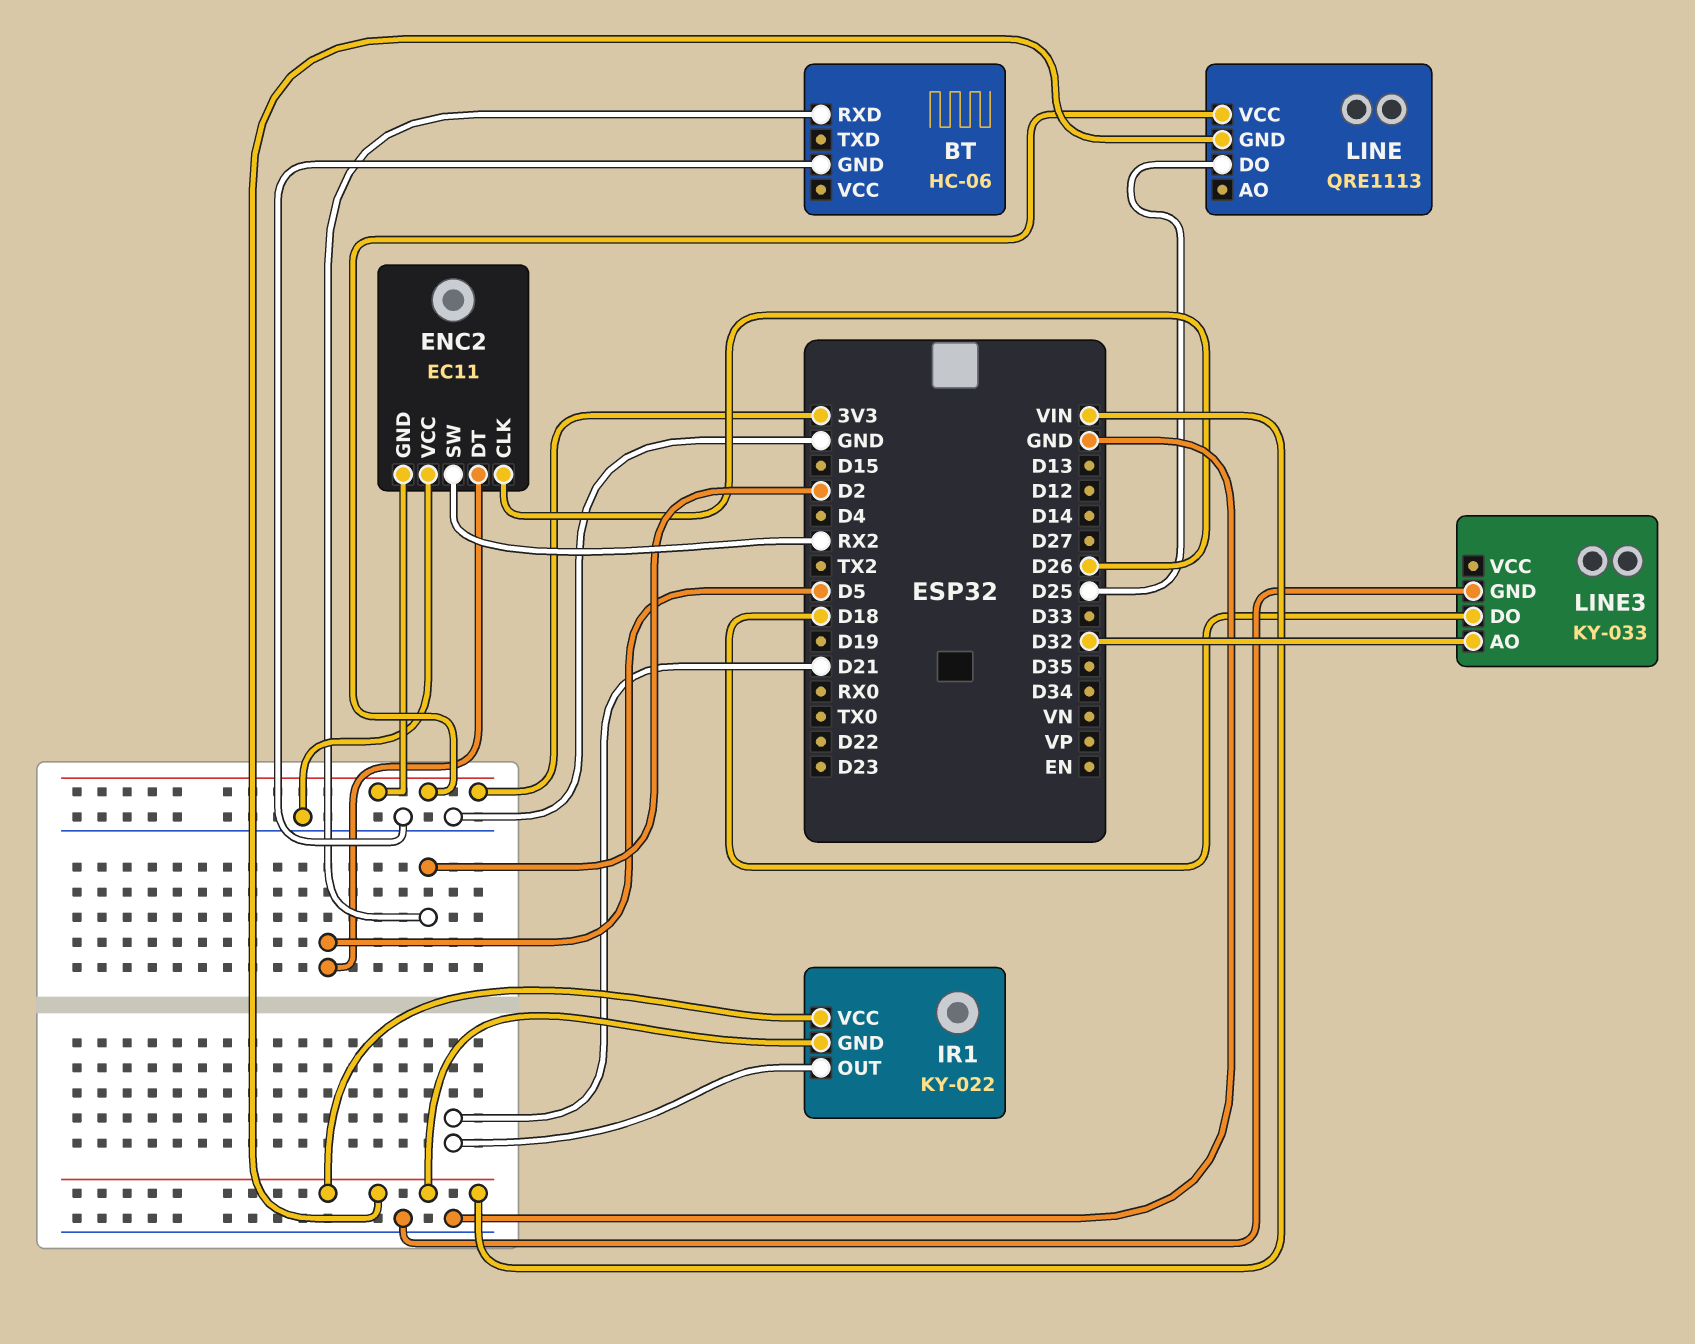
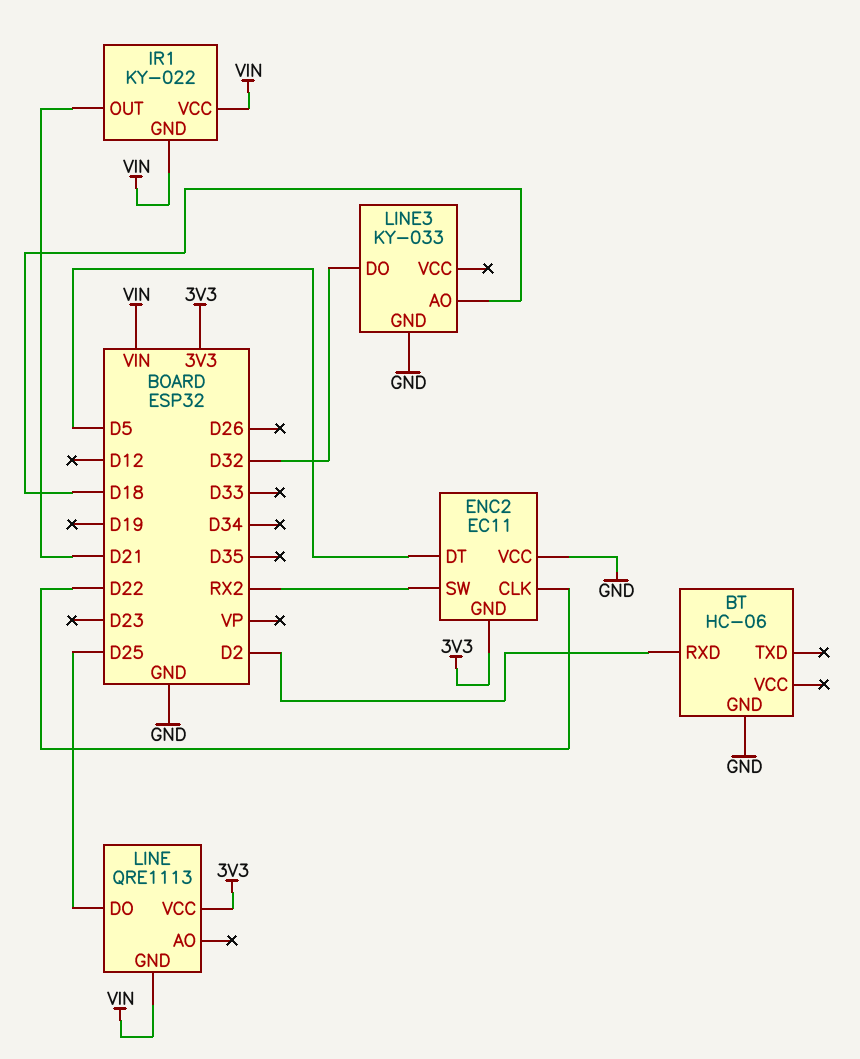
ENC2 pin CLK: D26 -> D22
LINE3 pin AO: D32 -> D18
LINE3 pin DO: D18 -> D32

